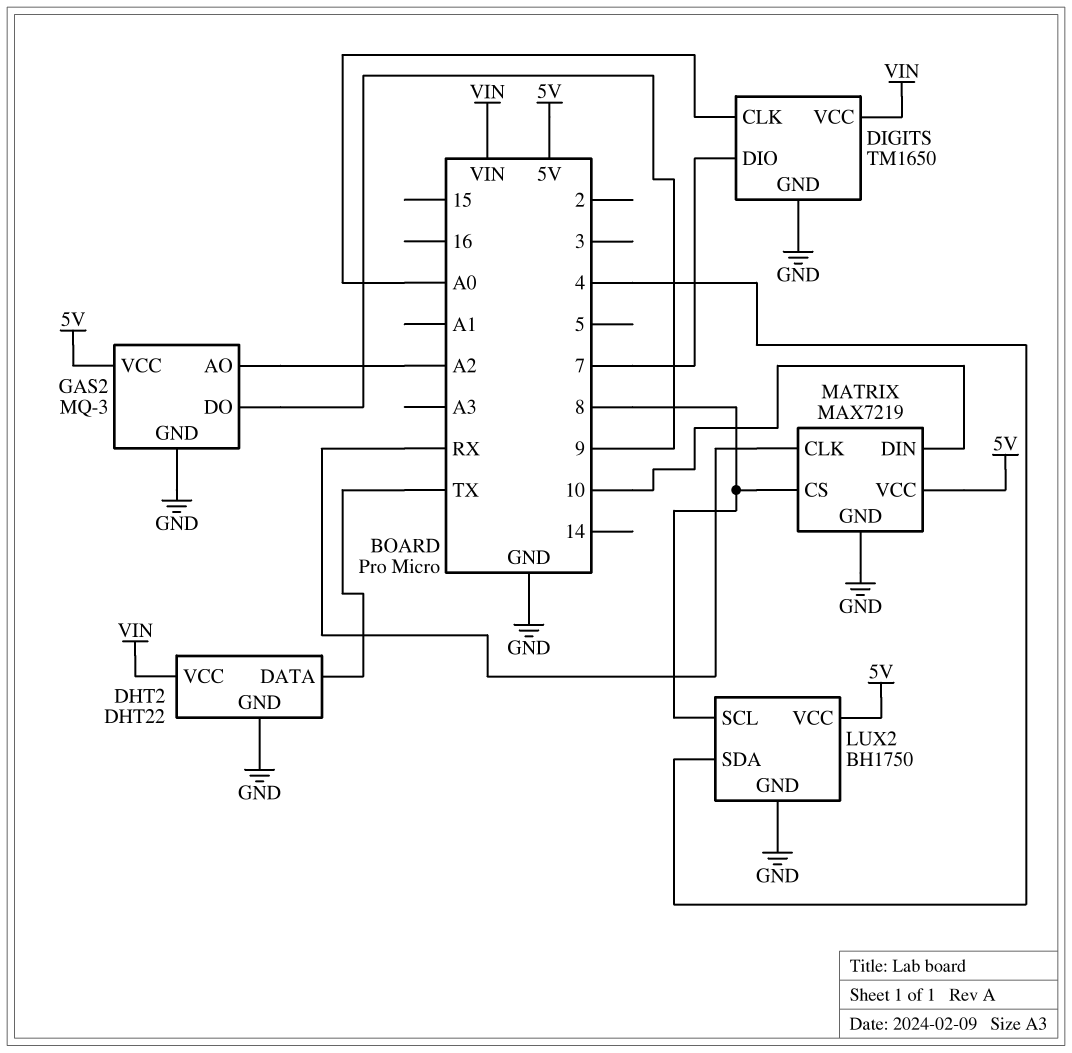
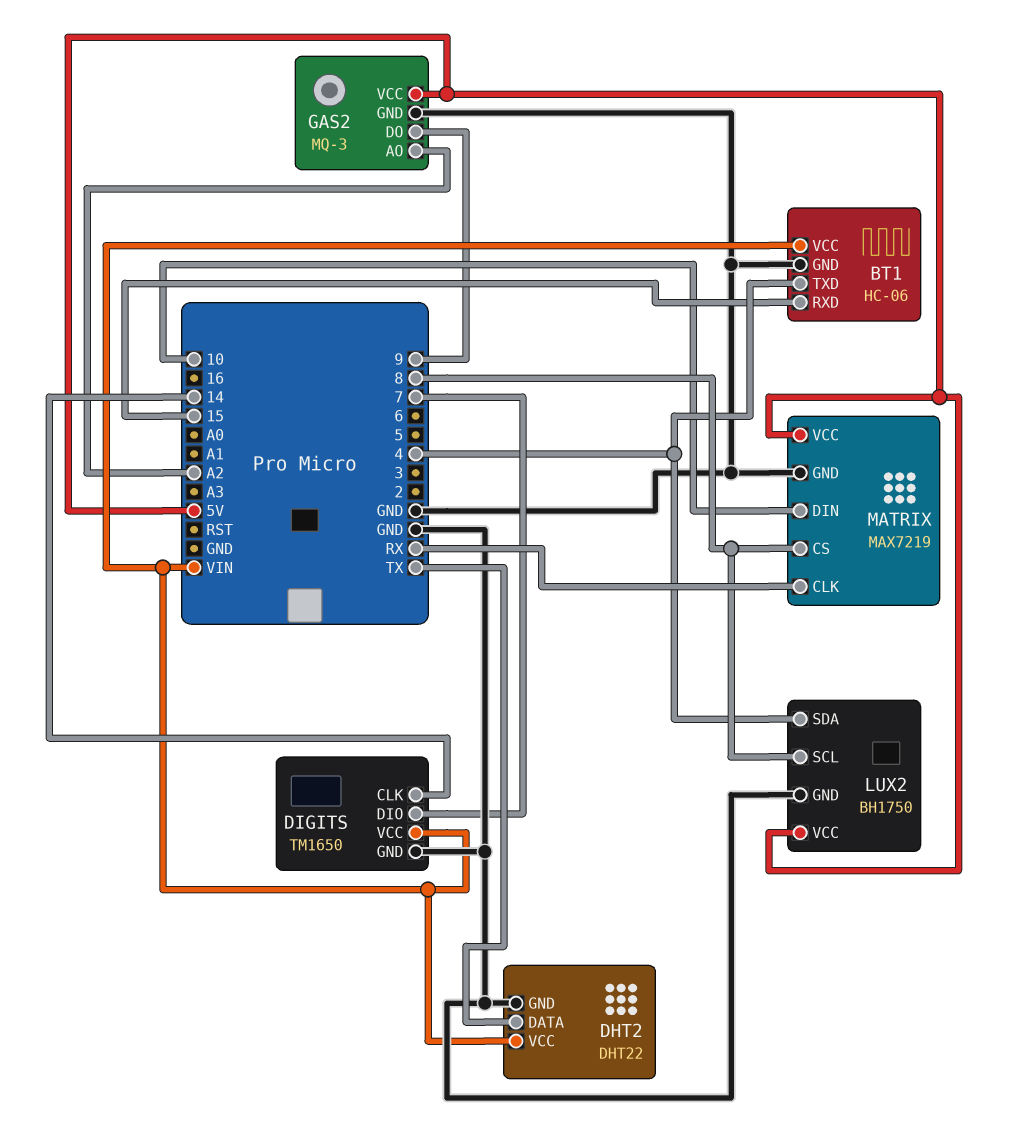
BT1: none -> HC-06
BT1 pin GND: none -> GND
BT1 pin RXD: none -> 15
BT1 pin TXD: none -> 4
BT1 pin VCC: none -> VIN
DIGITS pin CLK: A0 -> 14

